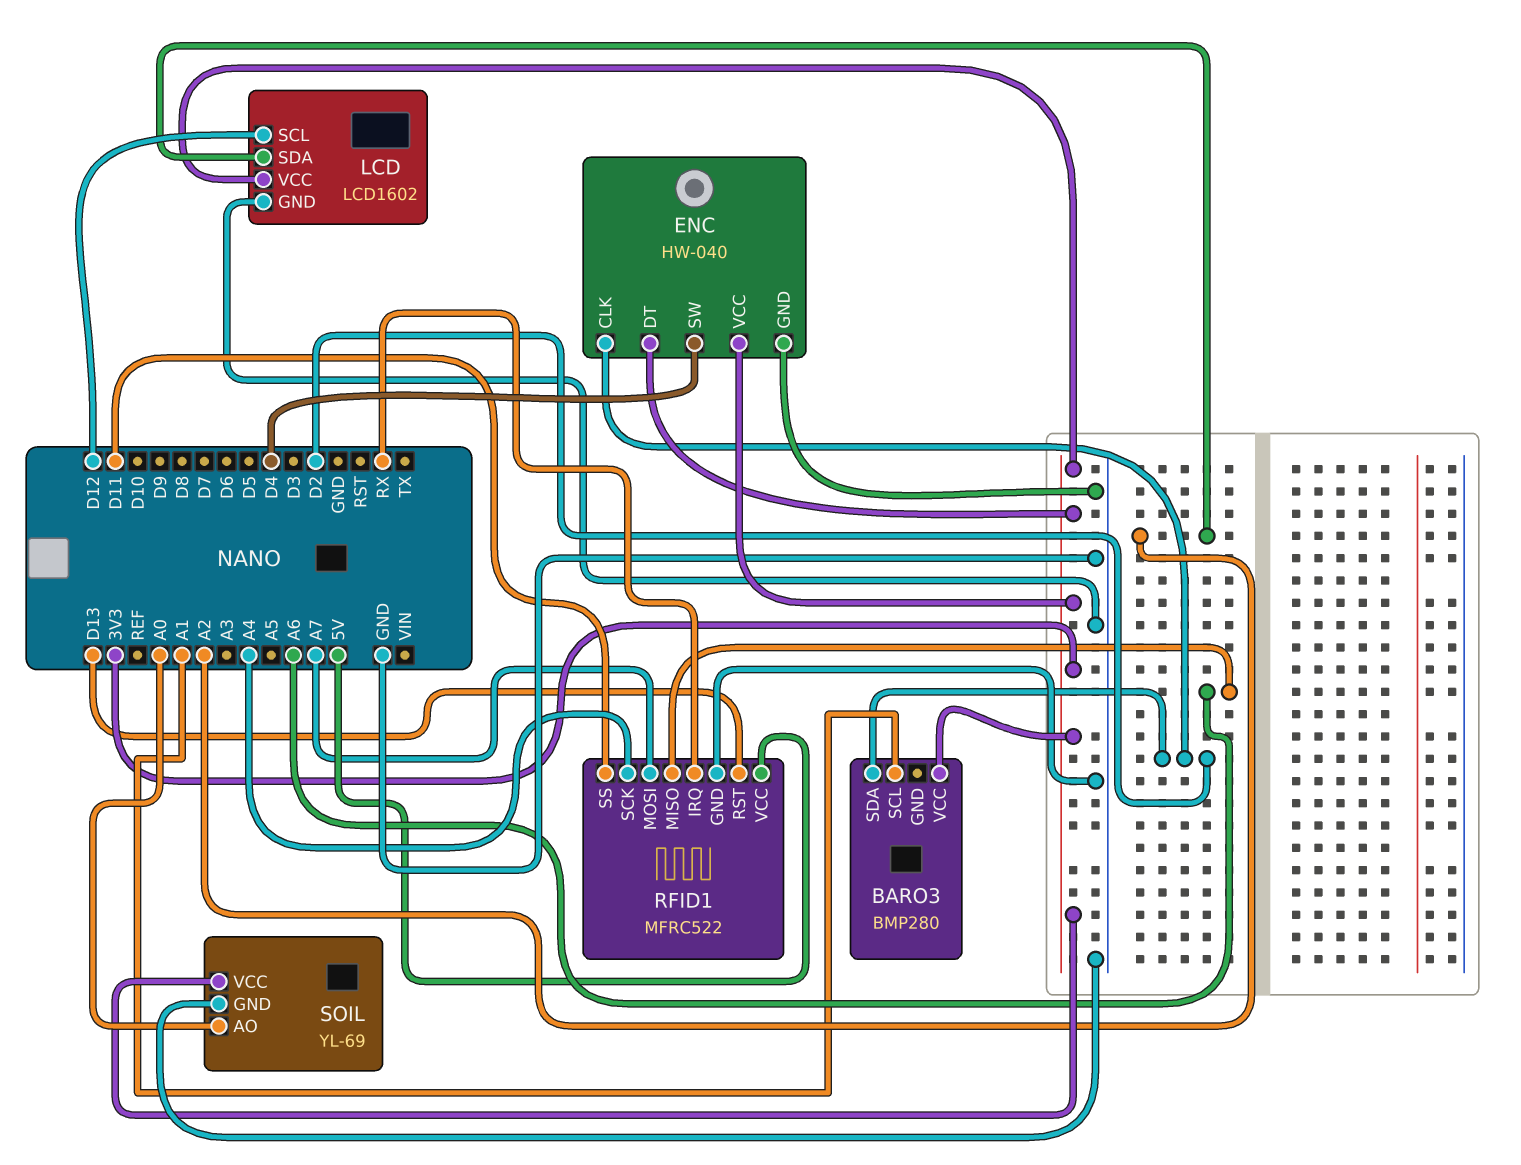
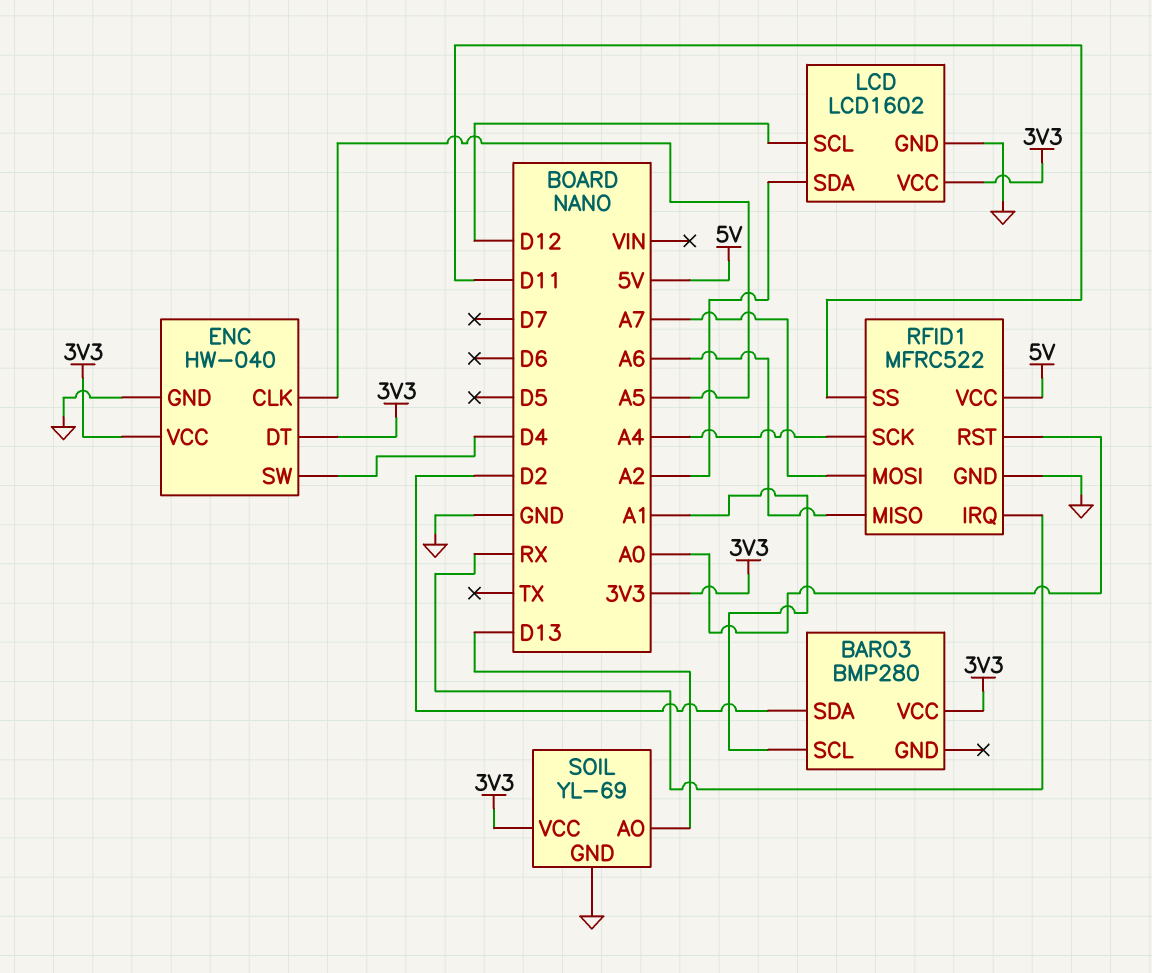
ENC pin CLK: D2 -> A5
RFID1 pin RST: D13 -> A0
SOIL pin AO: A0 -> D13

